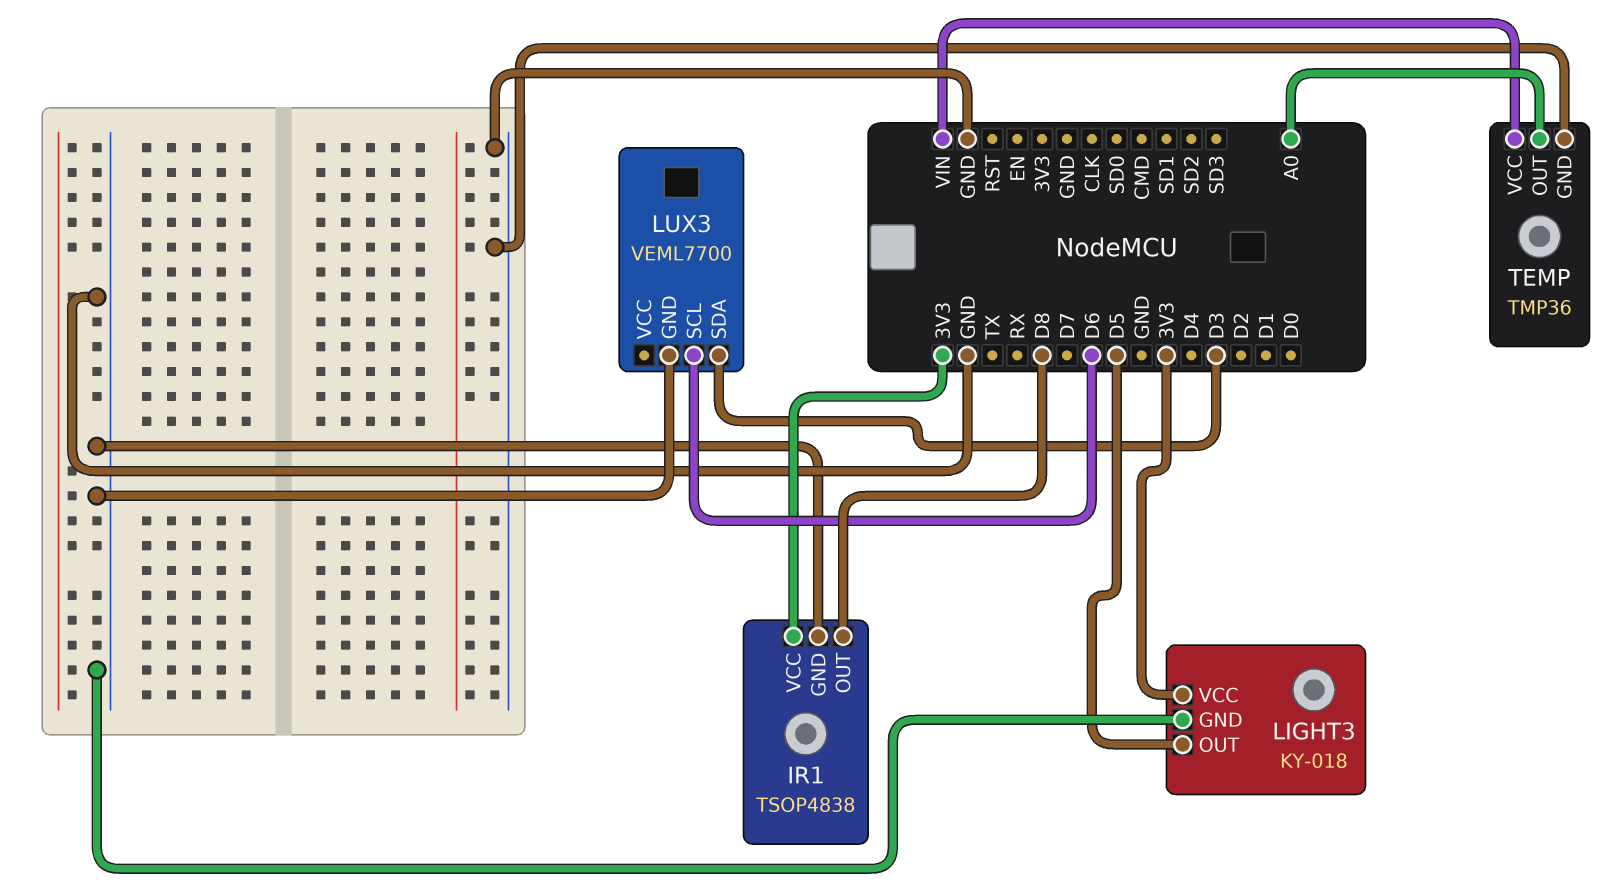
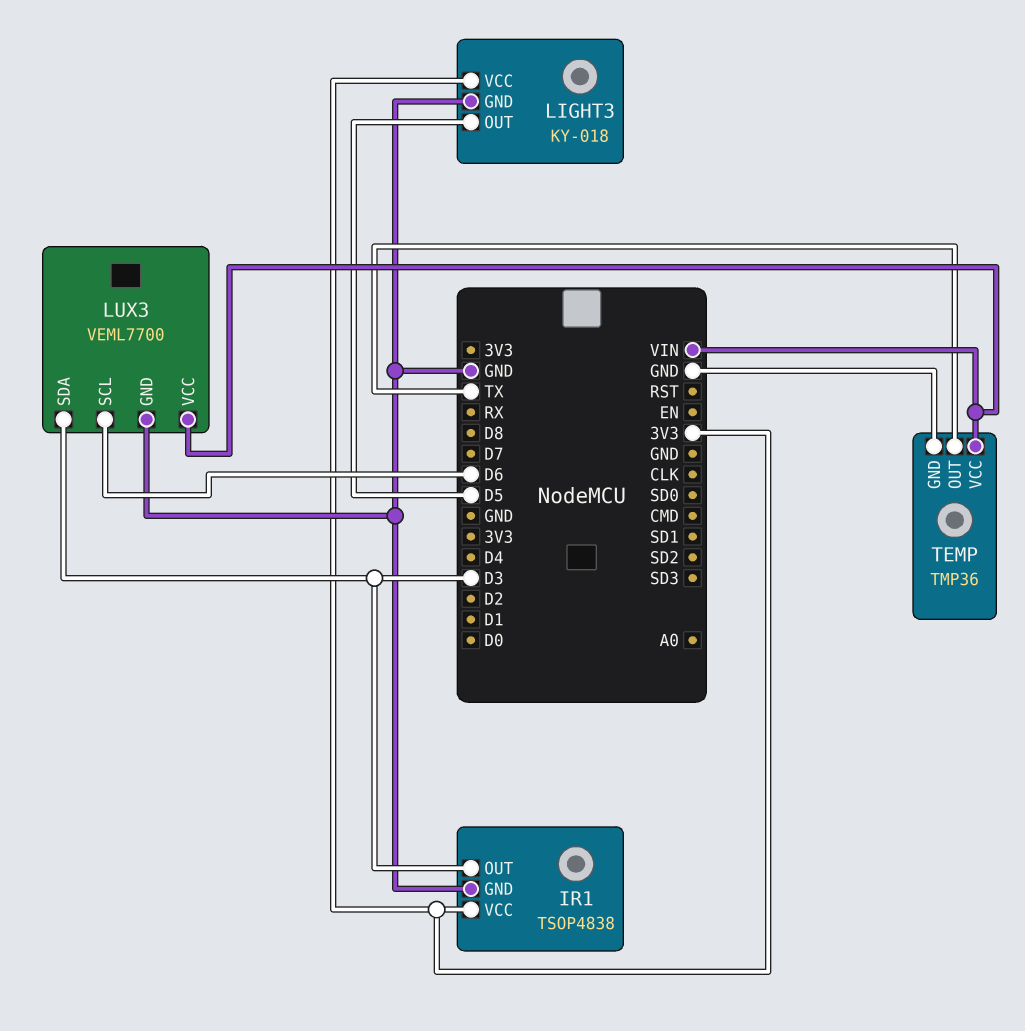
IR1 pin OUT: D8 -> D3
LUX3 pin VCC: none -> VIN
TEMP pin OUT: A0 -> TX

